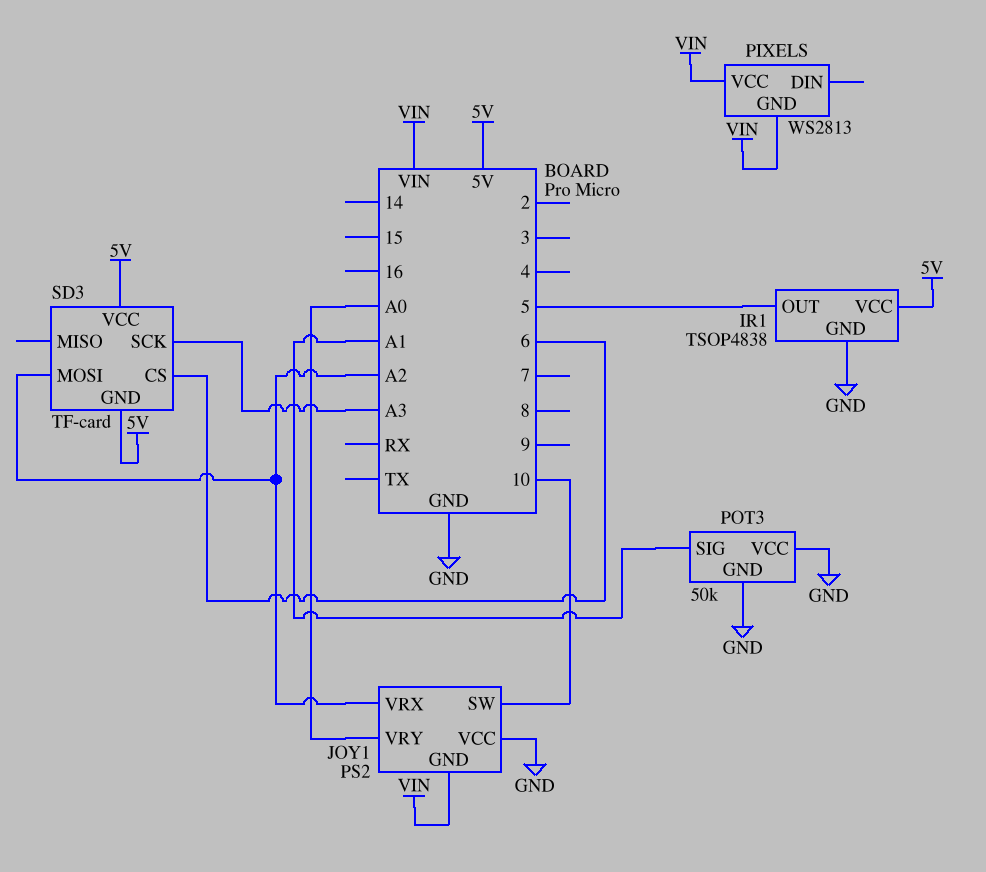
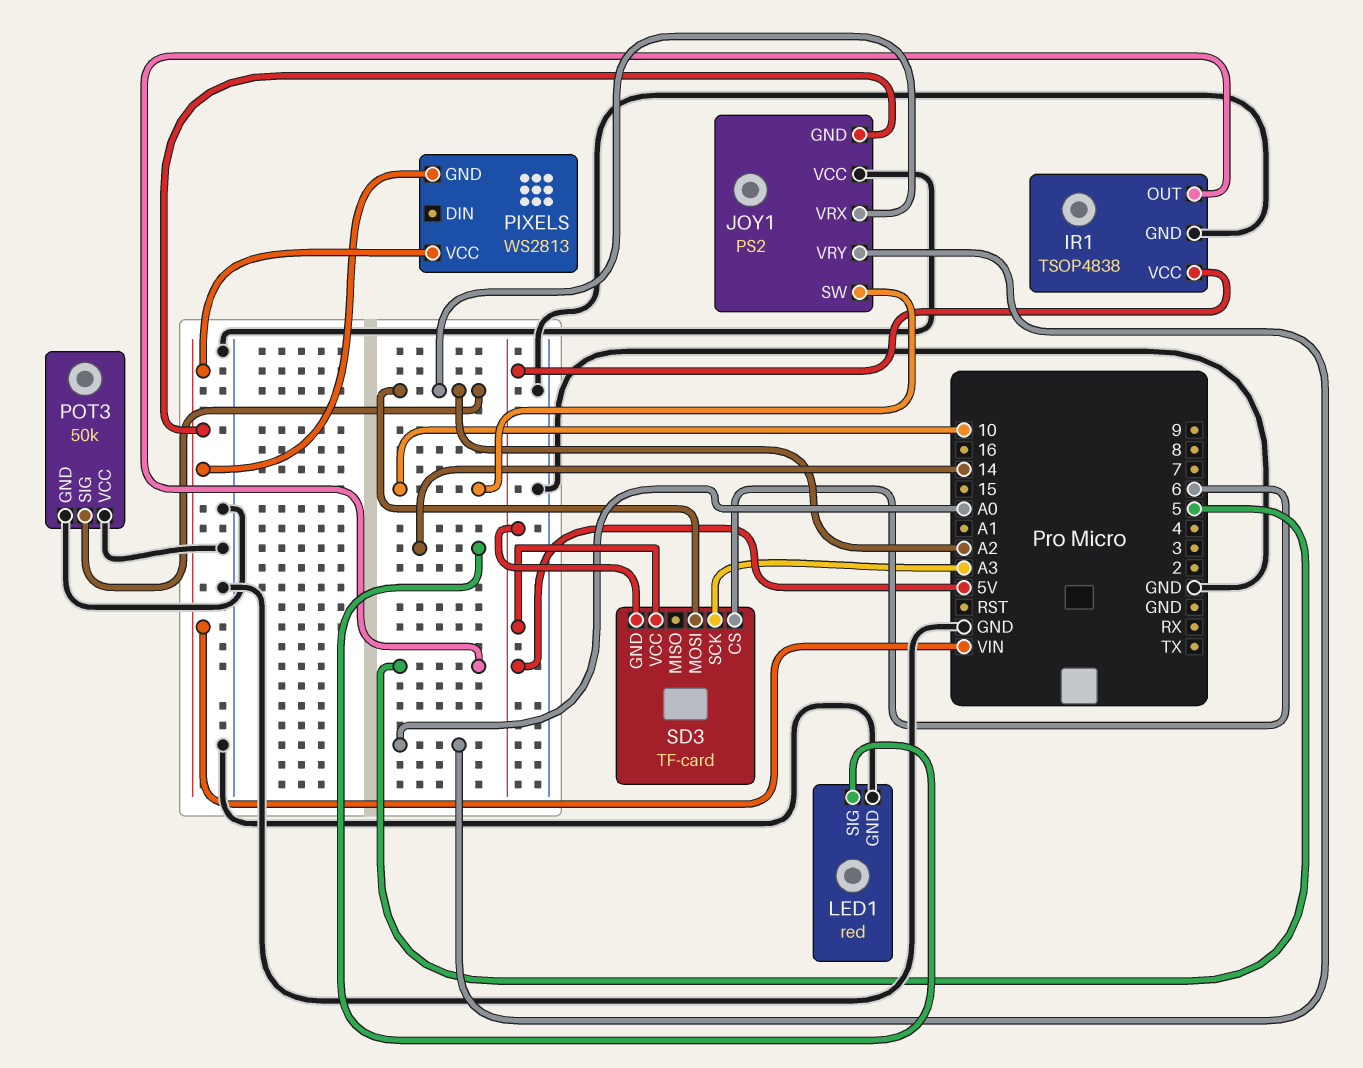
LED1: none -> red
LED1 pin GND: none -> GND
LED1 pin SIG: none -> 14
POT3 pin SIG: A1 -> A2

